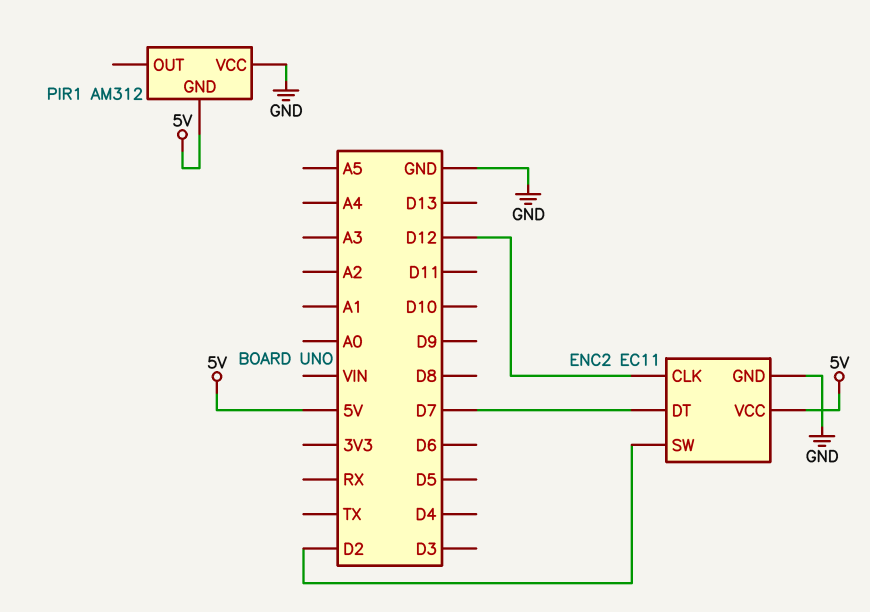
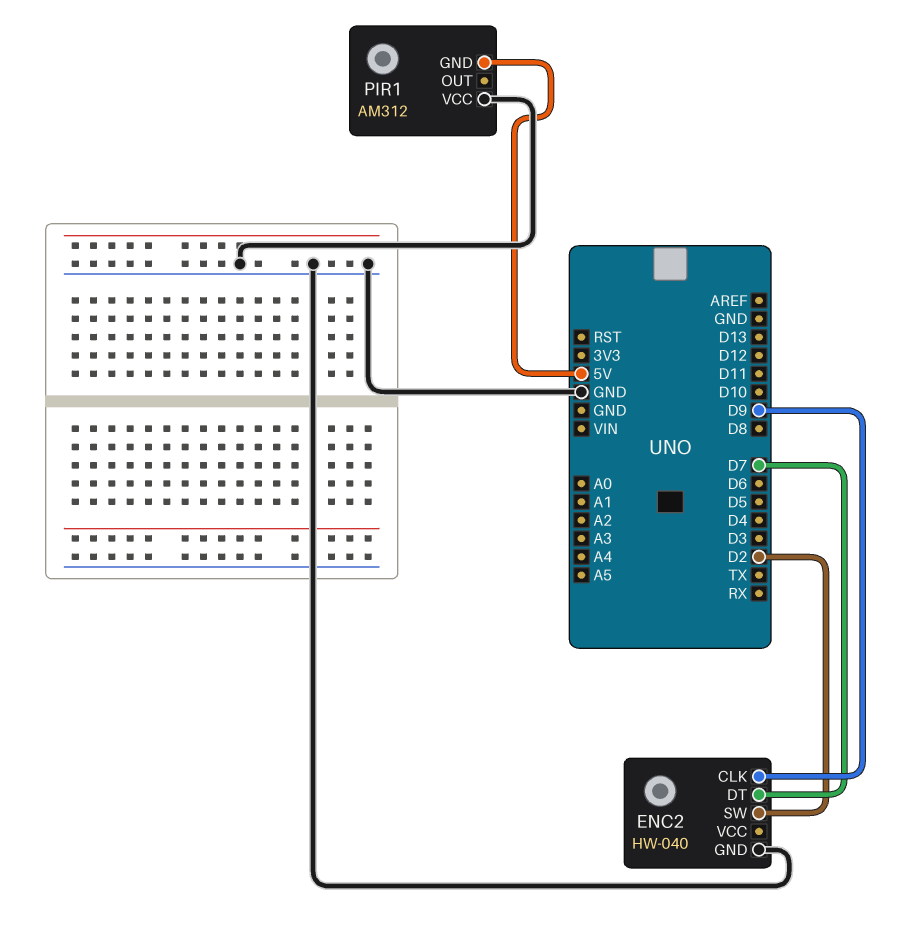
ENC2: EC11 -> HW-040
ENC2 pin CLK: D12 -> D9
ENC2 pin VCC: 5V -> none

